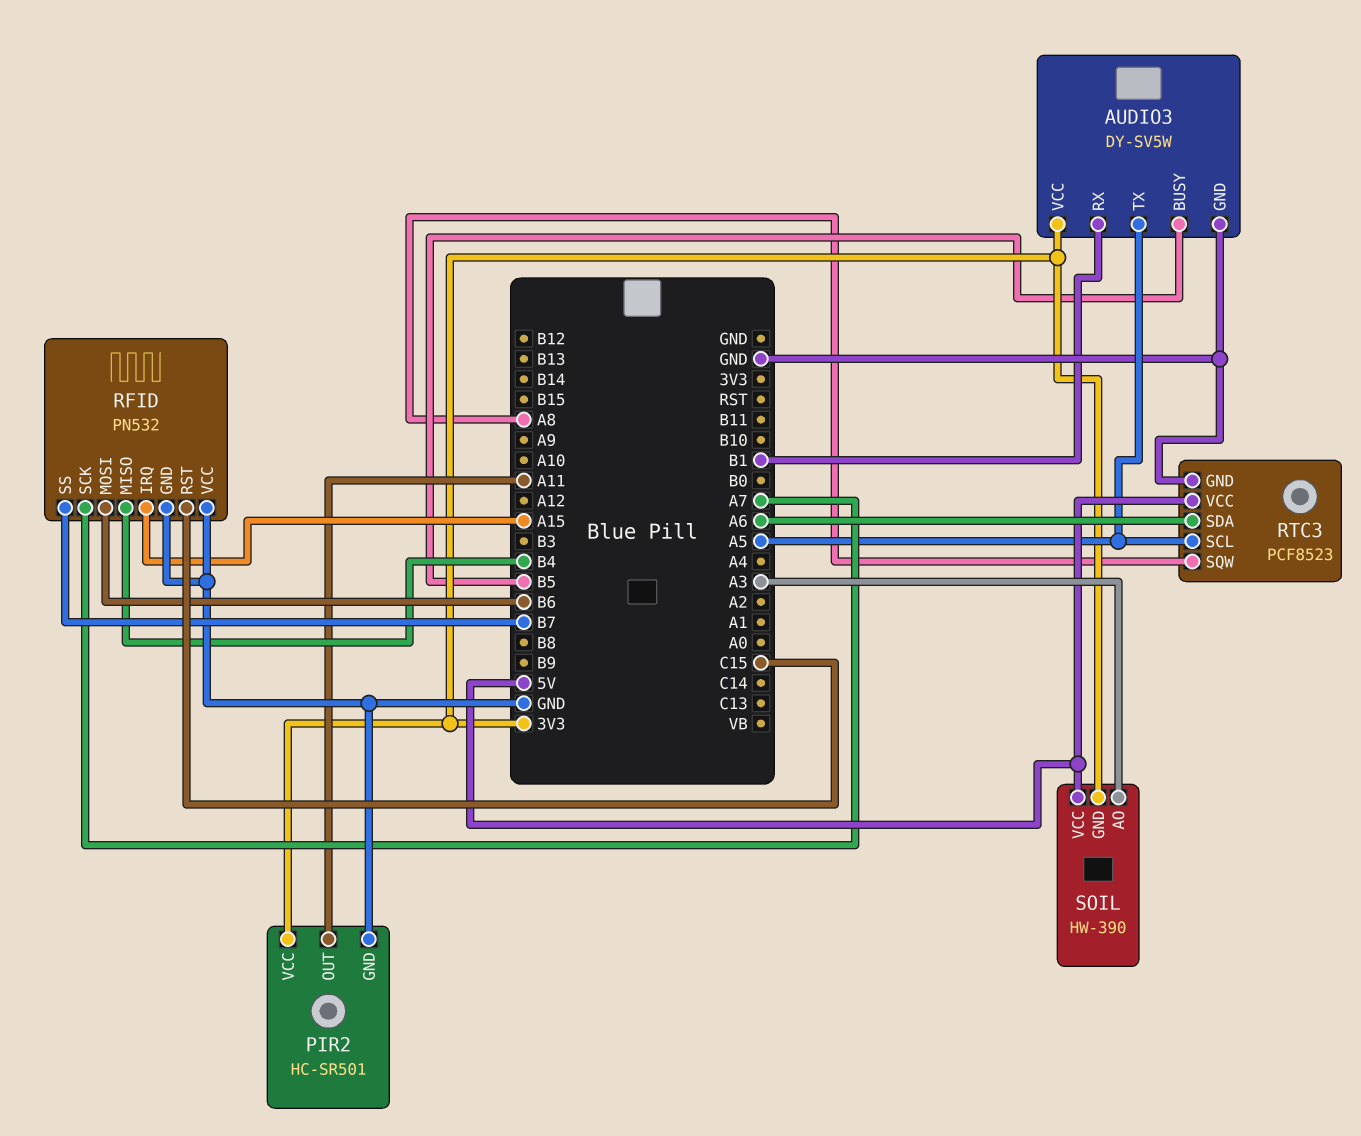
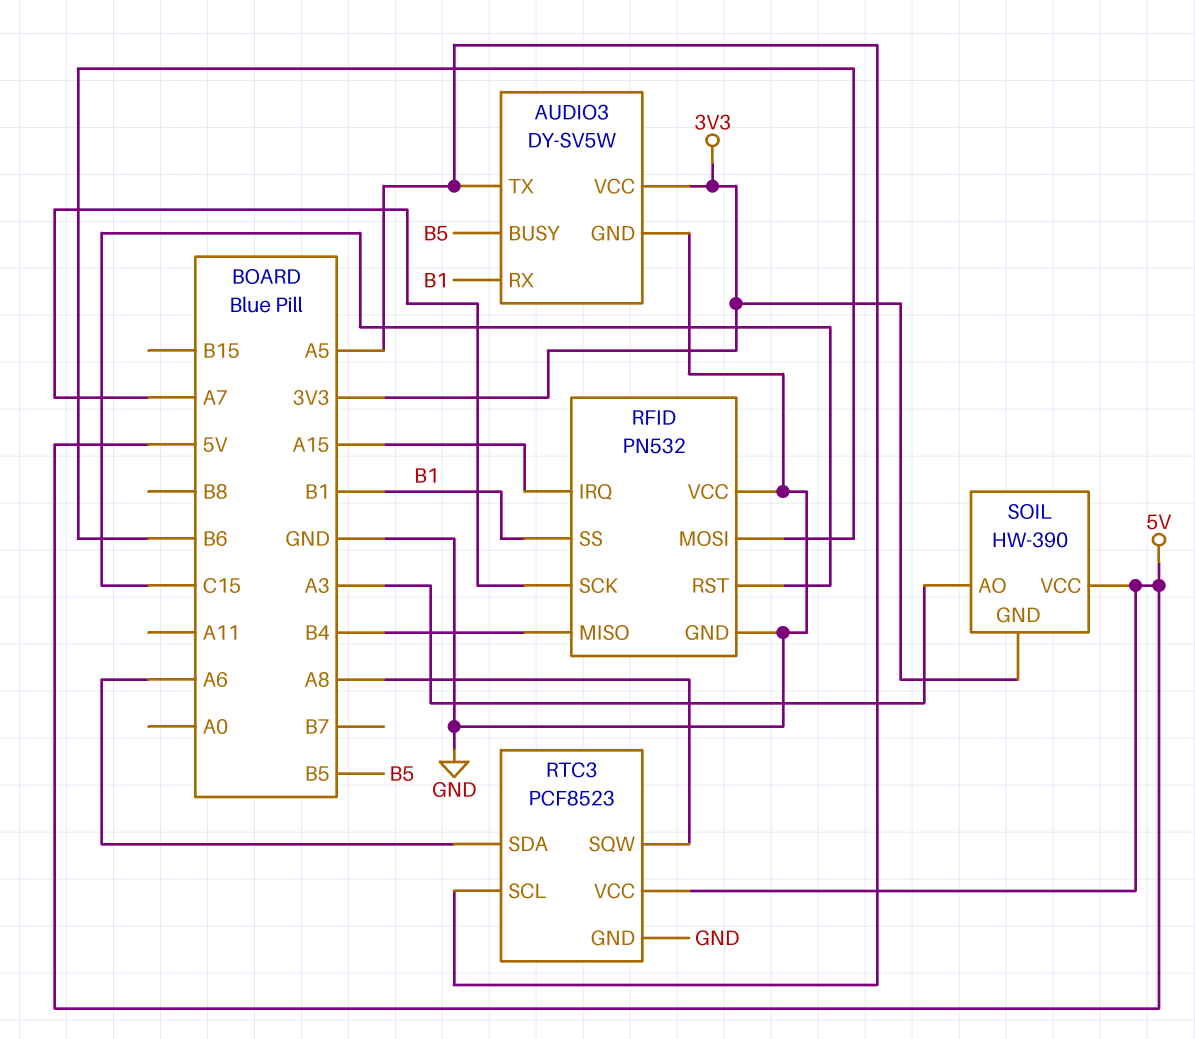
PIR2: HC-SR501 -> none
PIR2 pin GND: GND -> none
PIR2 pin OUT: A11 -> none
PIR2 pin VCC: 3V3 -> none
RFID pin SS: B7 -> B1

